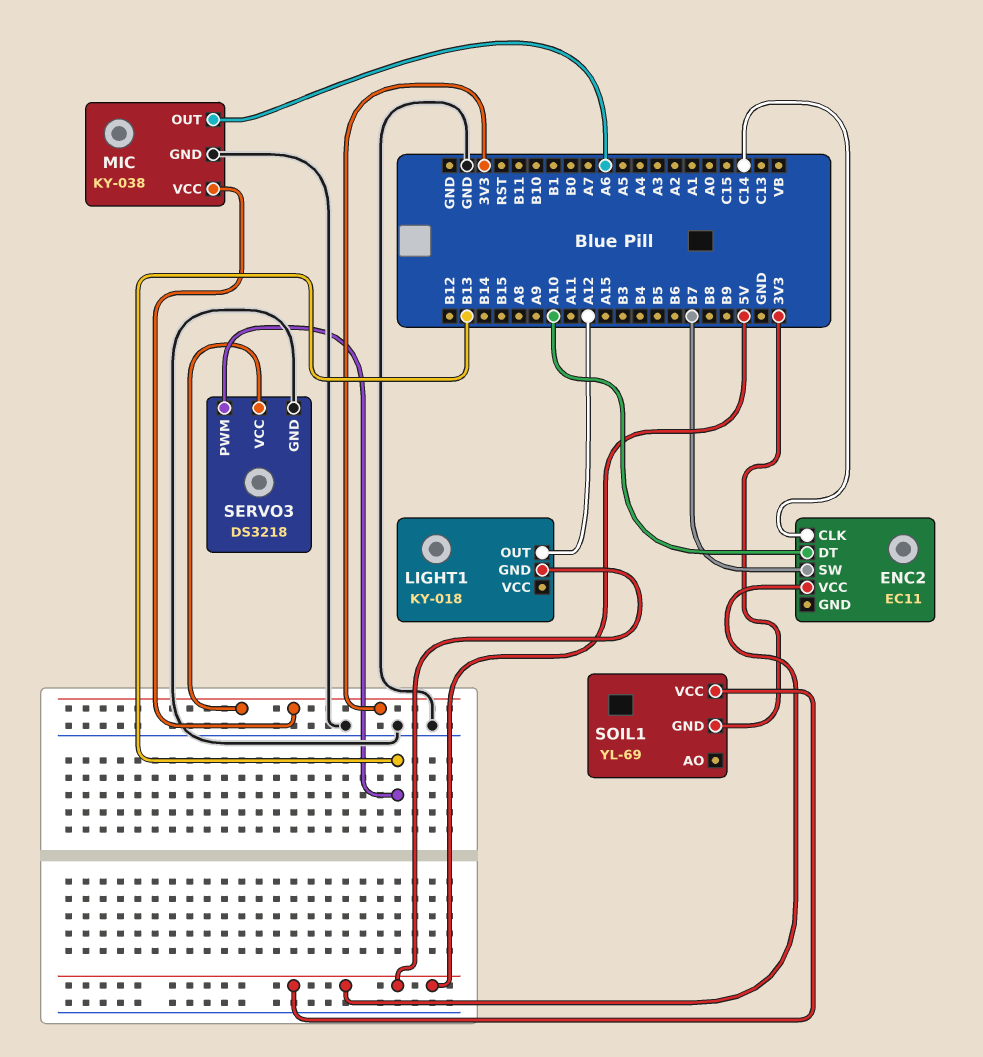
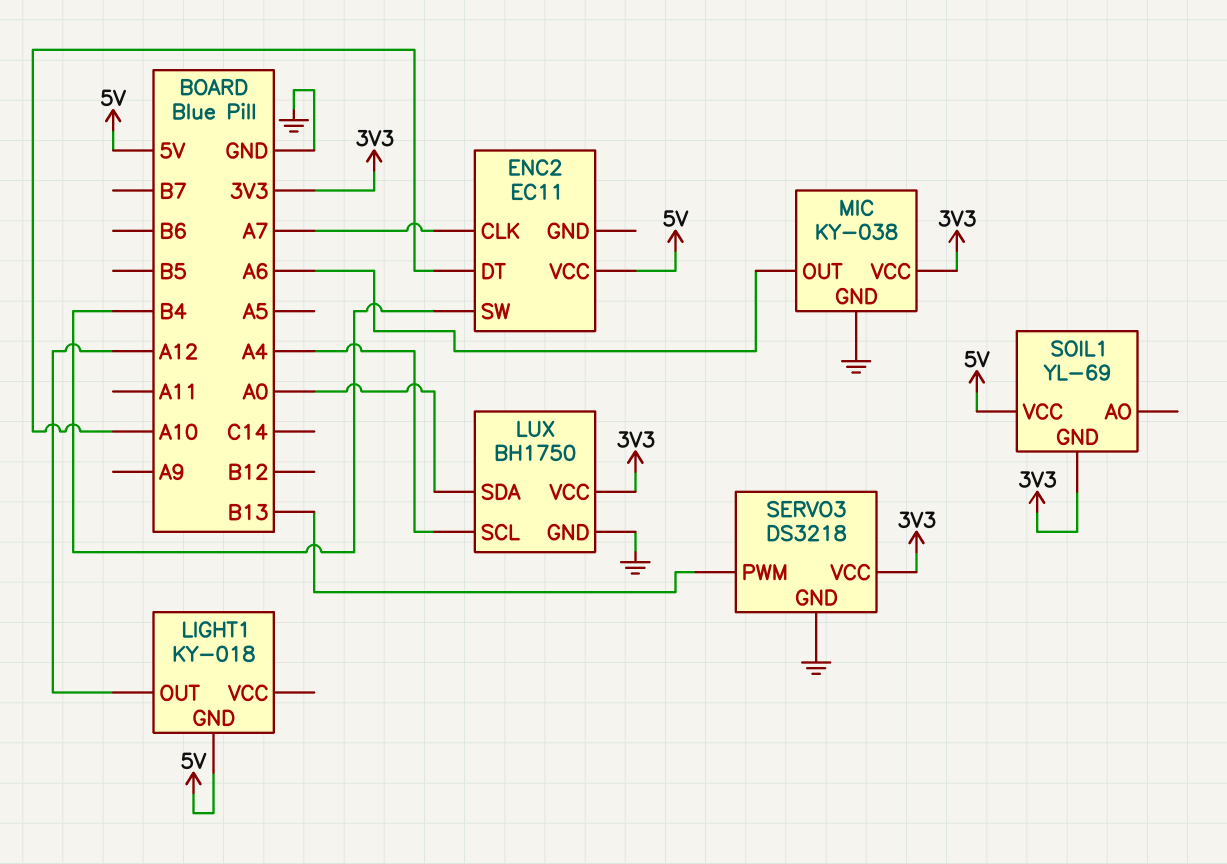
ENC2 pin CLK: C14 -> A7
ENC2 pin SW: B7 -> B4
LUX: none -> BH1750
LUX pin GND: none -> GND
LUX pin SCL: none -> A4
LUX pin SDA: none -> A0
LUX pin VCC: none -> 3V3

